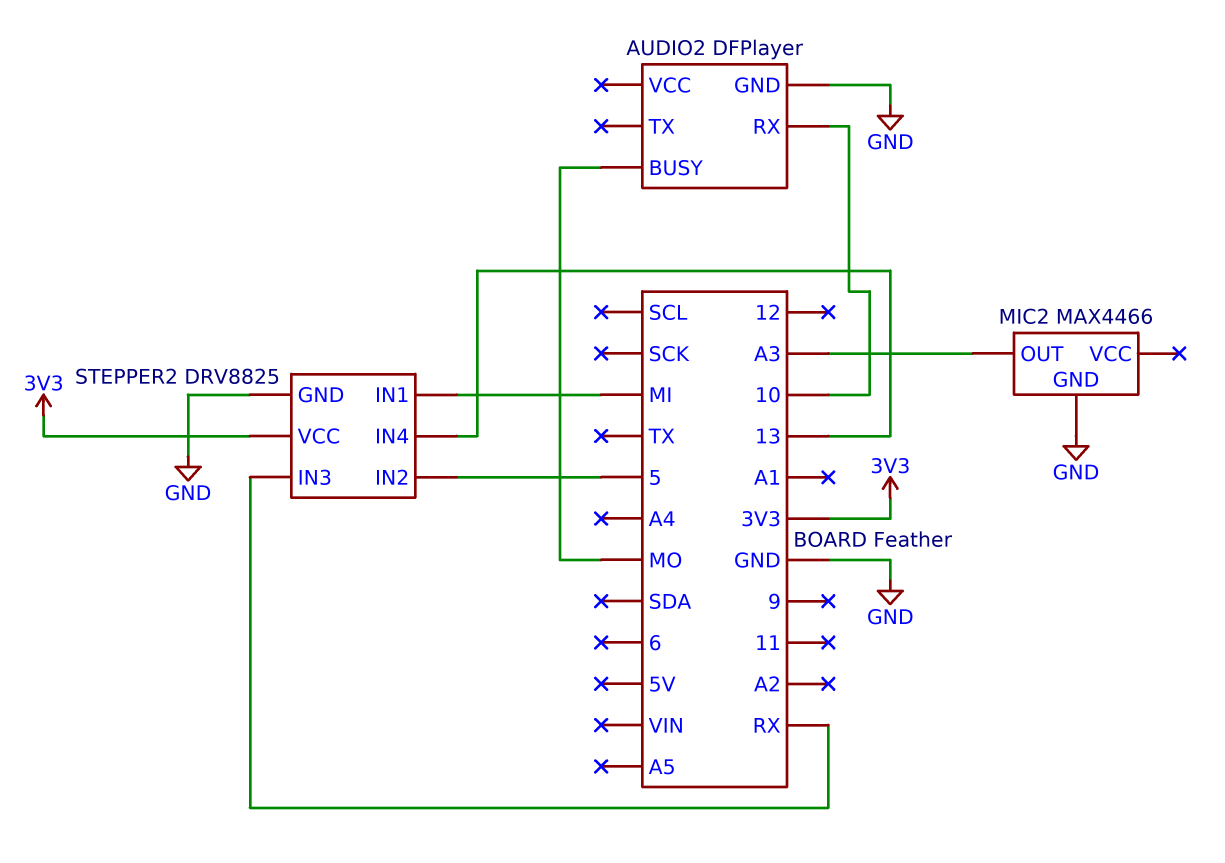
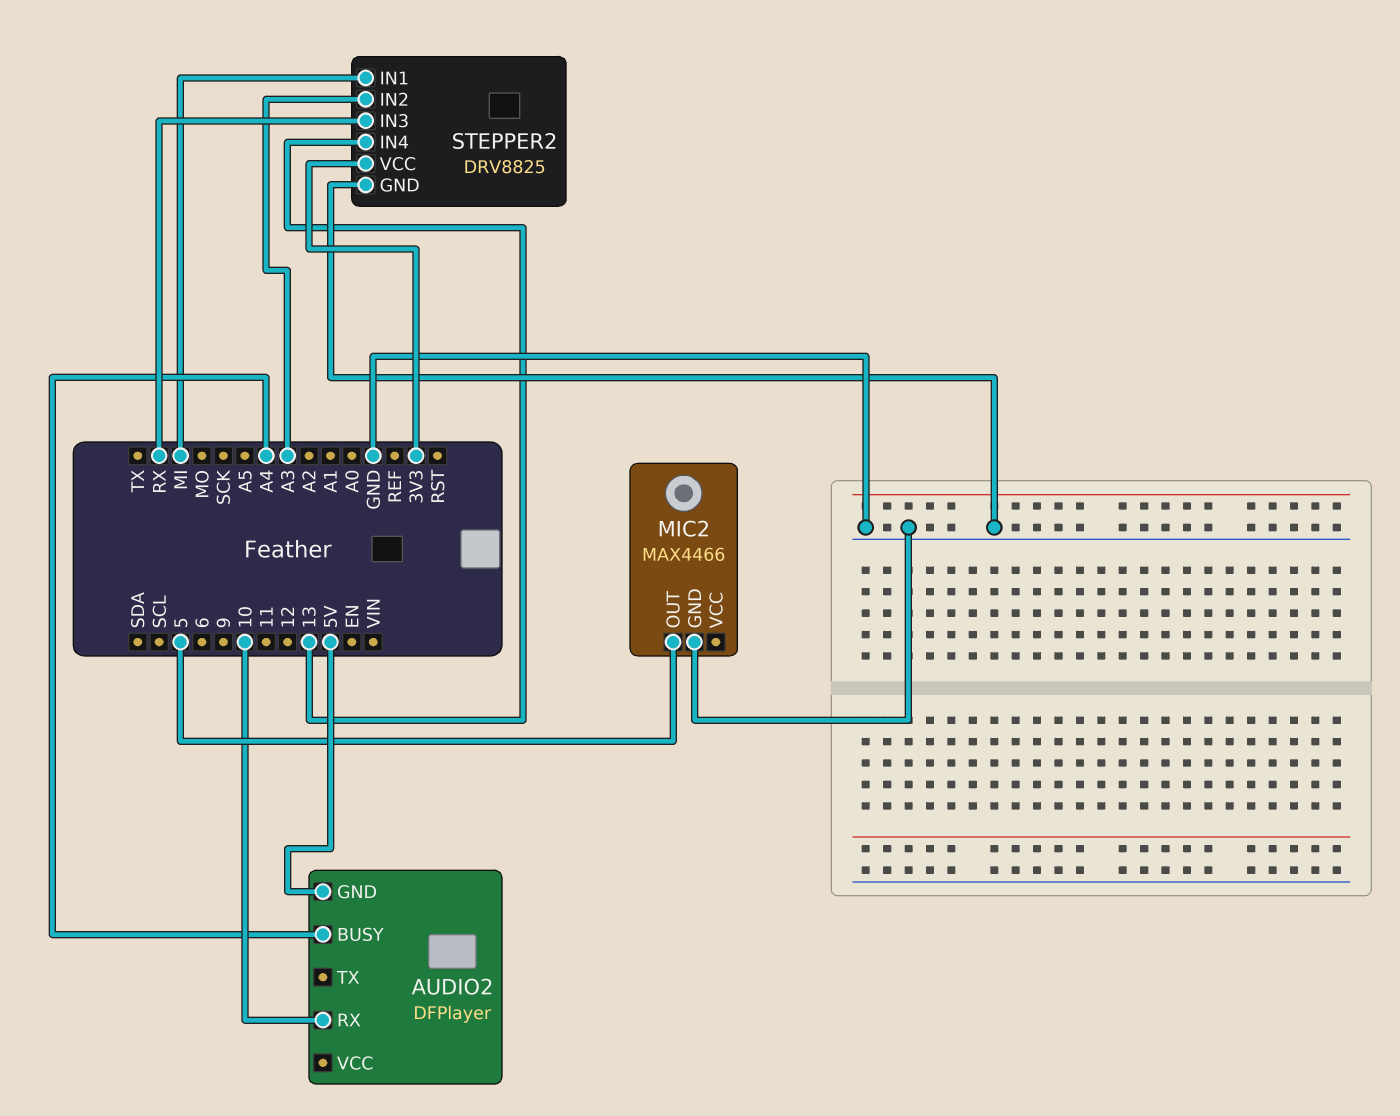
AUDIO2 pin BUSY: MO -> A4
AUDIO2 pin GND: GND -> 5V
MIC2 pin OUT: A3 -> 5
STEPPER2 pin IN2: 5 -> A3

